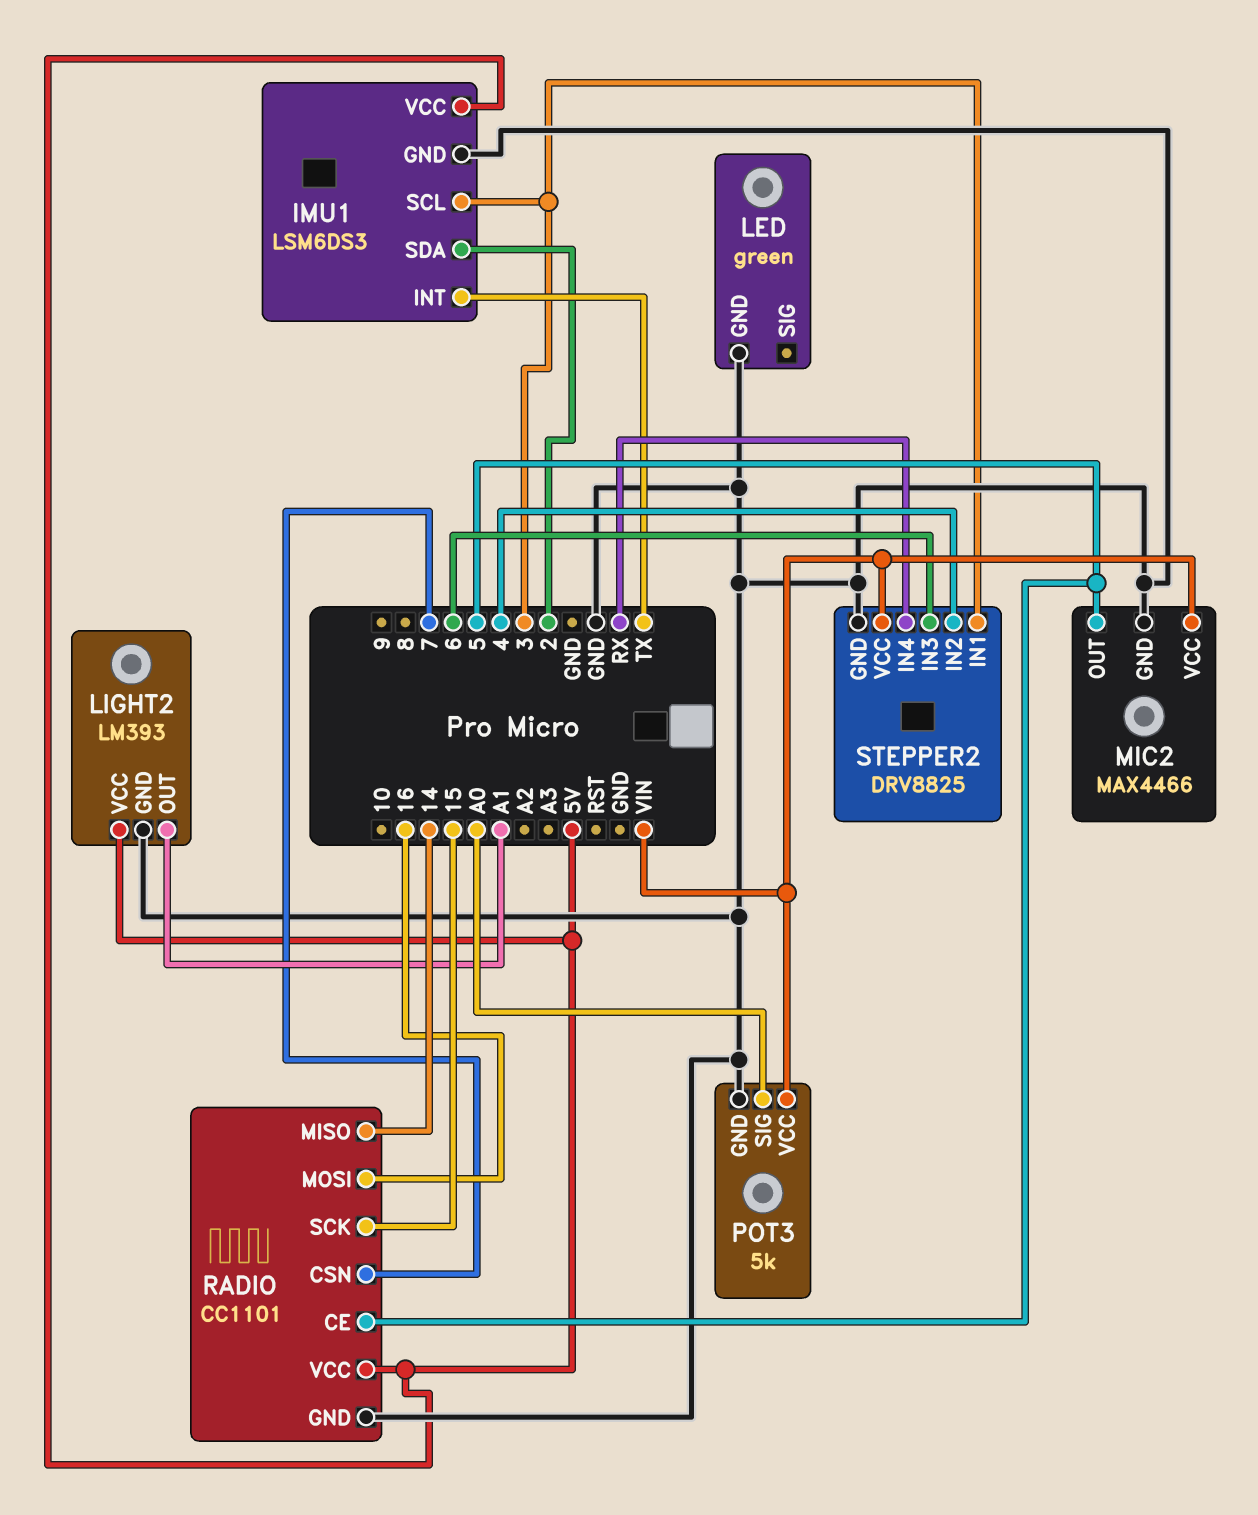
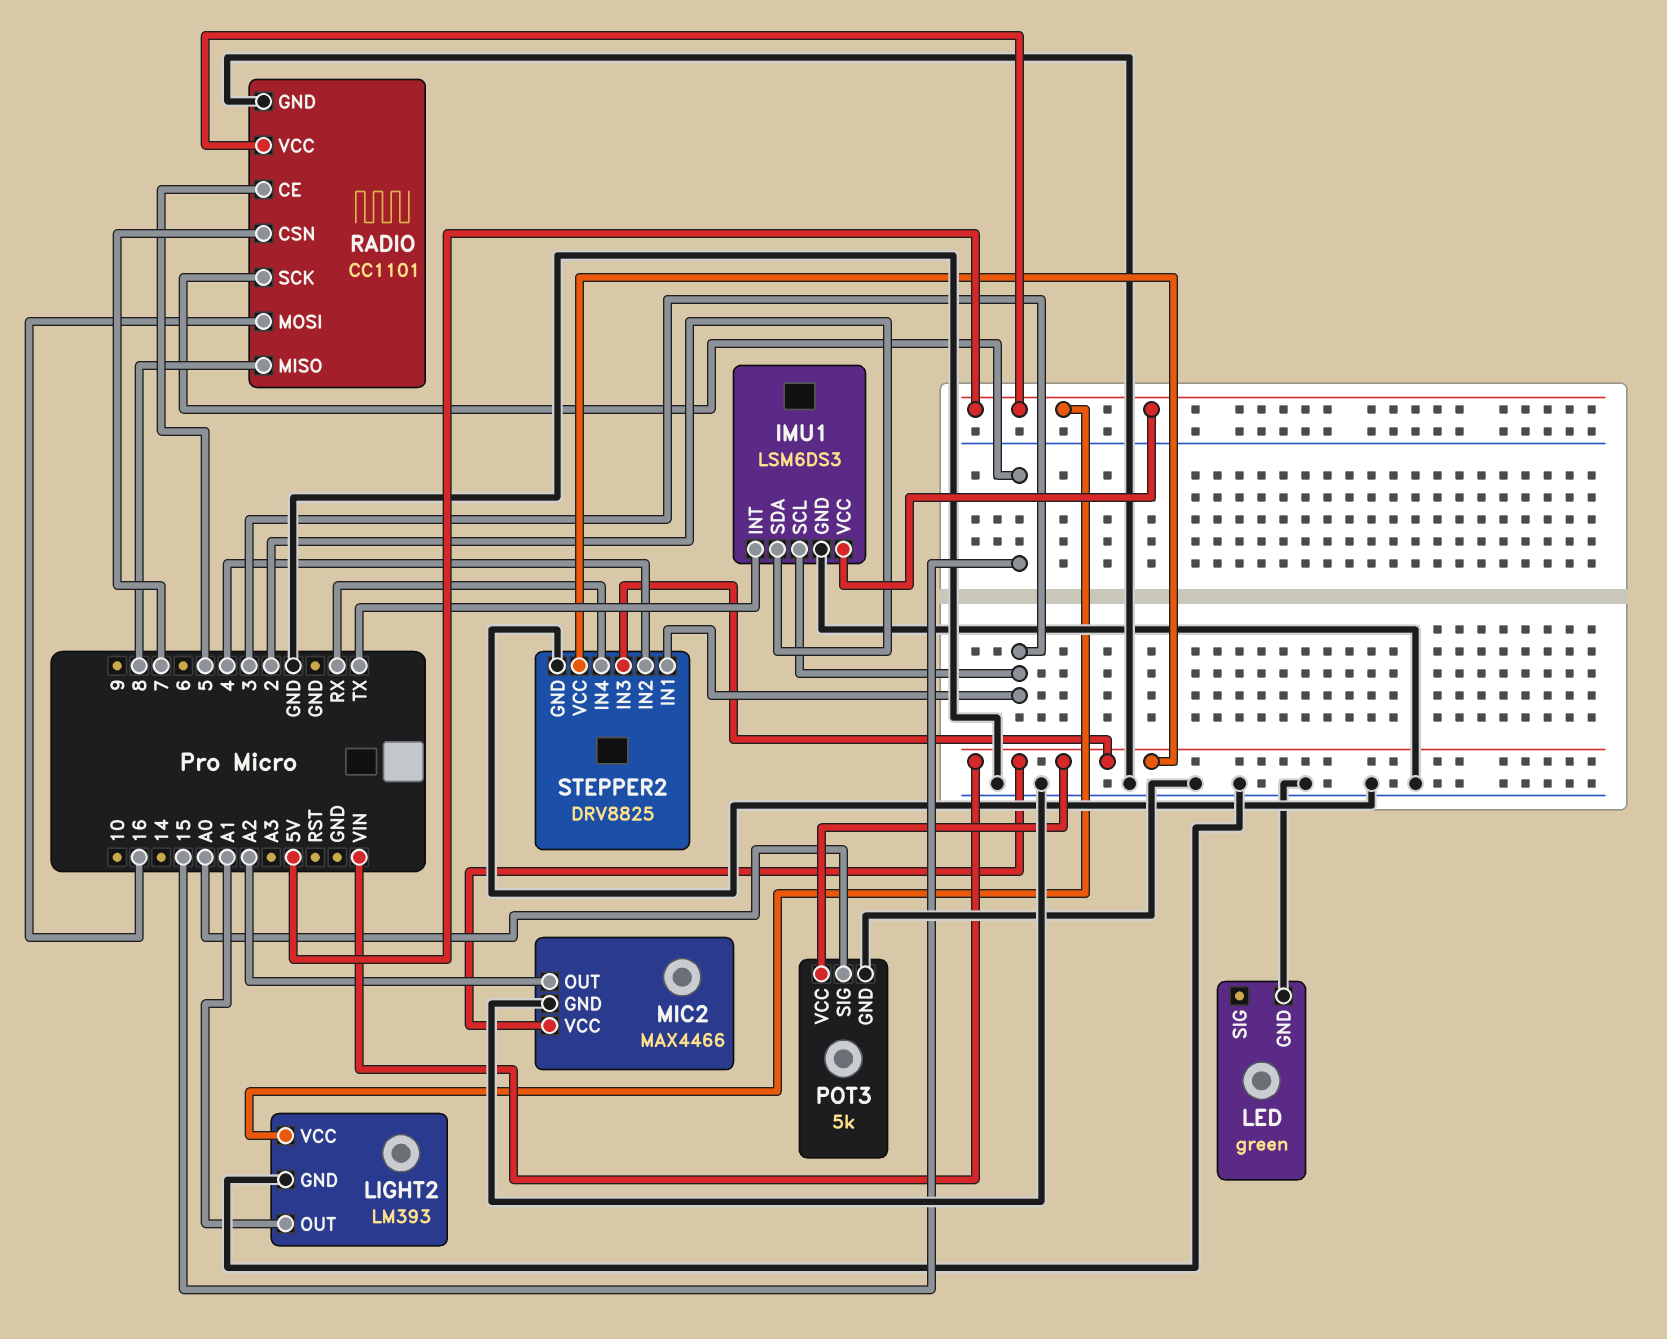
MIC2 pin OUT: 5 -> A2
RADIO pin MISO: 14 -> 8
STEPPER2 pin IN3: 6 -> VIN

